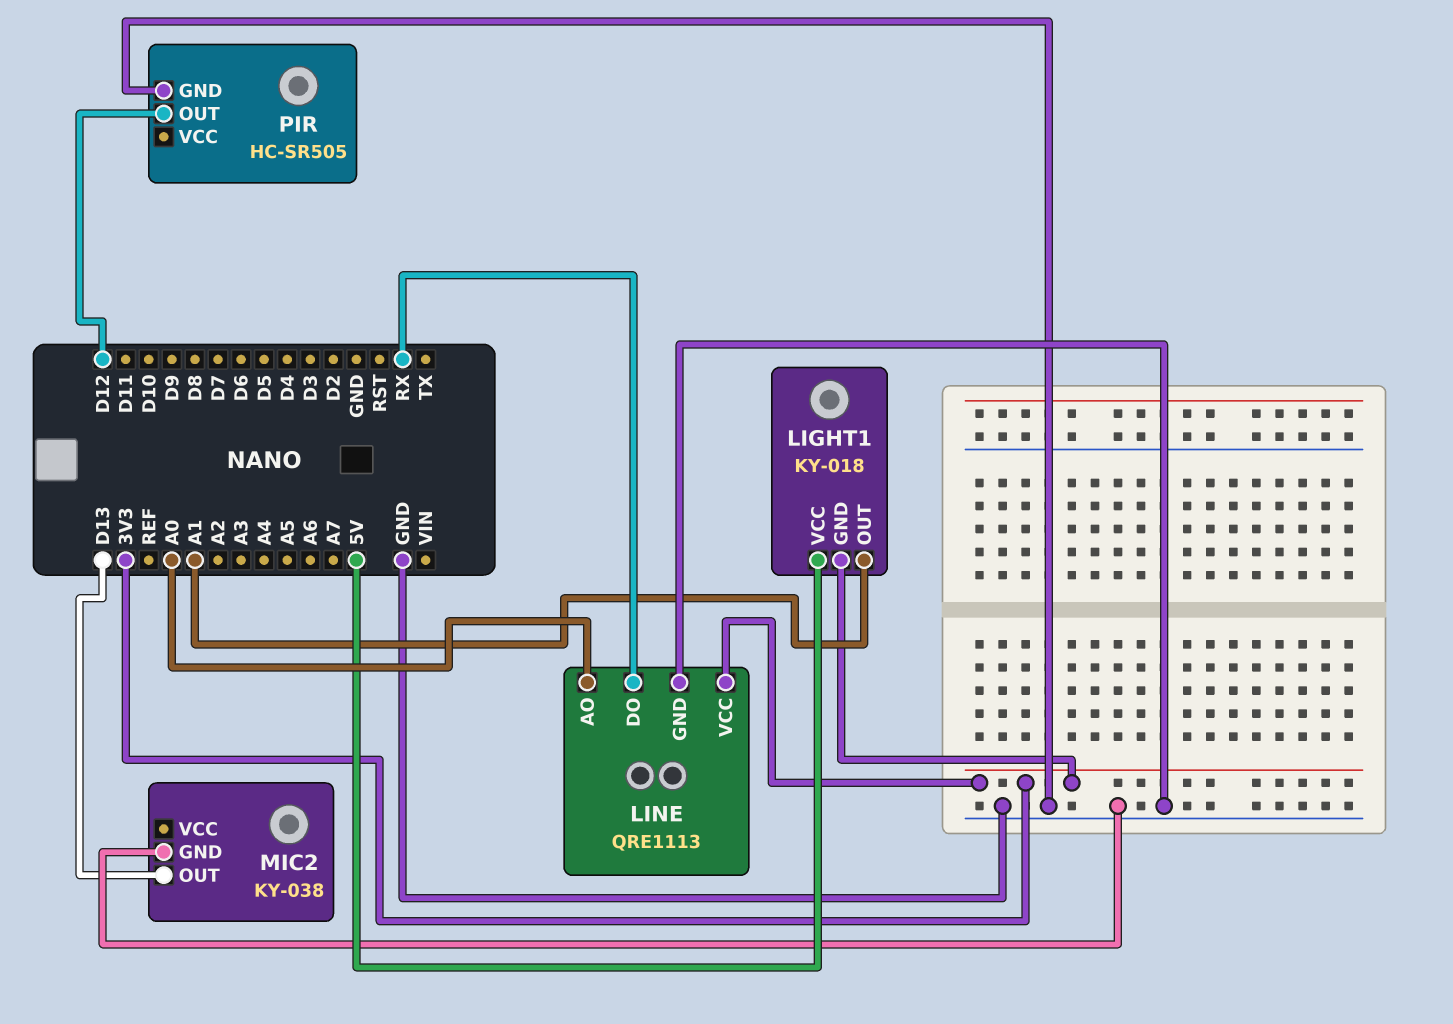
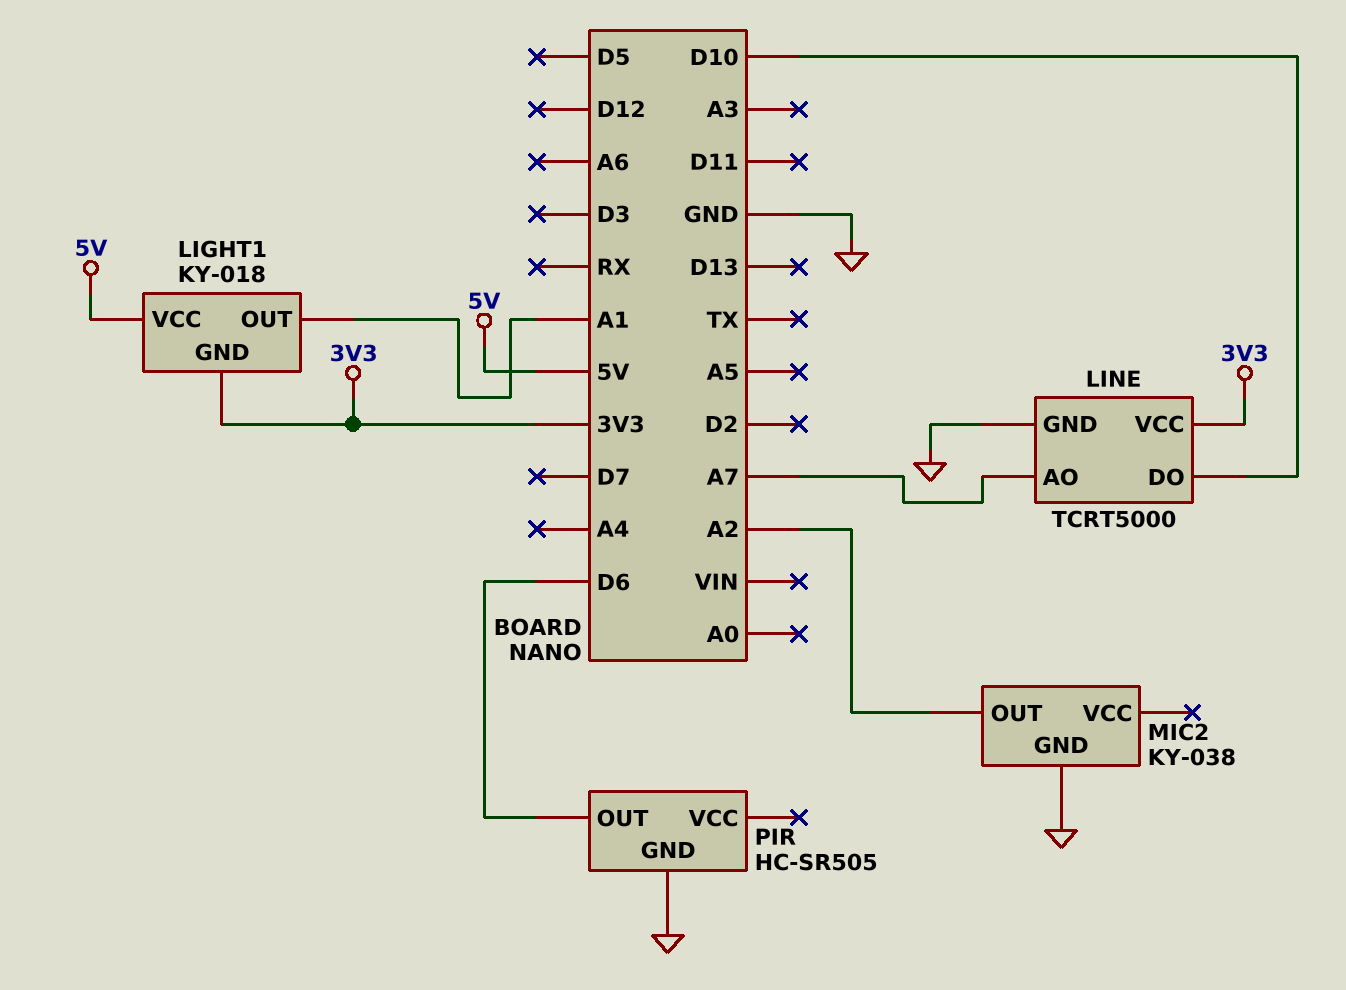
LINE: QRE1113 -> TCRT5000
LINE pin AO: A0 -> A7
LINE pin DO: RX -> D10
MIC2 pin OUT: D13 -> A2
PIR pin OUT: D12 -> D6

